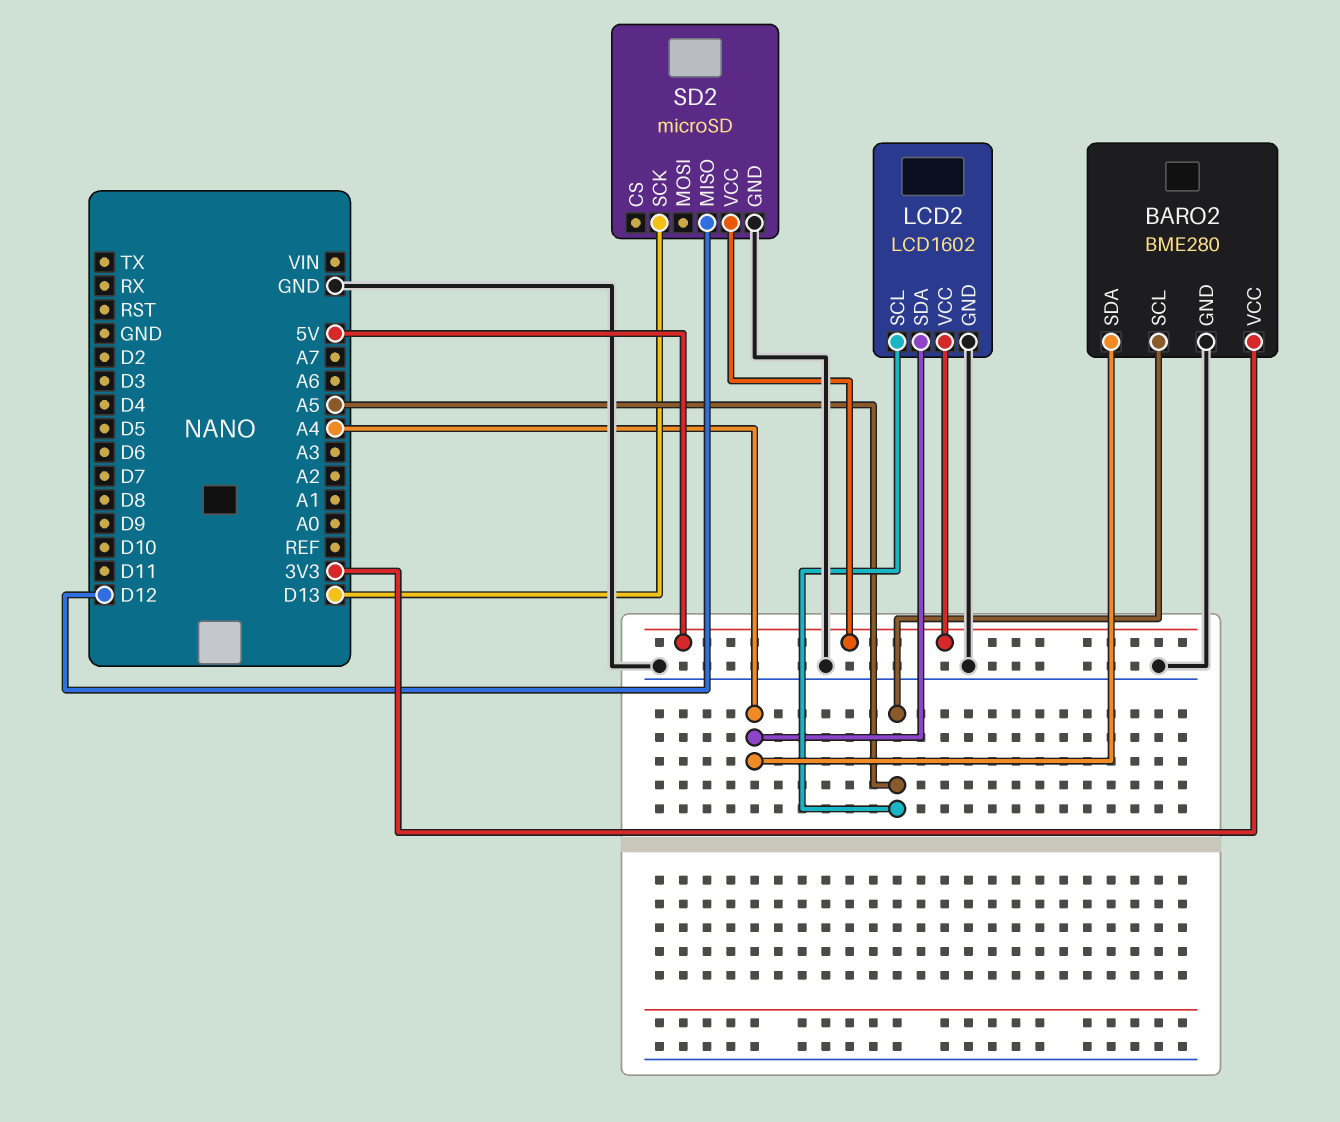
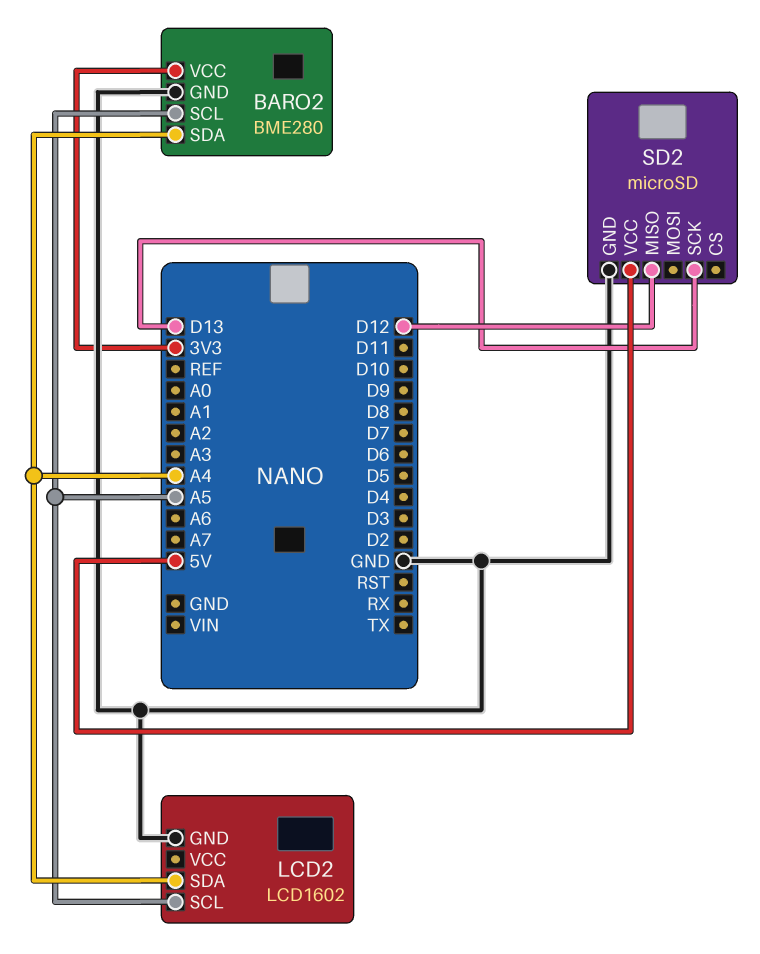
LCD2 pin VCC: 5V -> none

